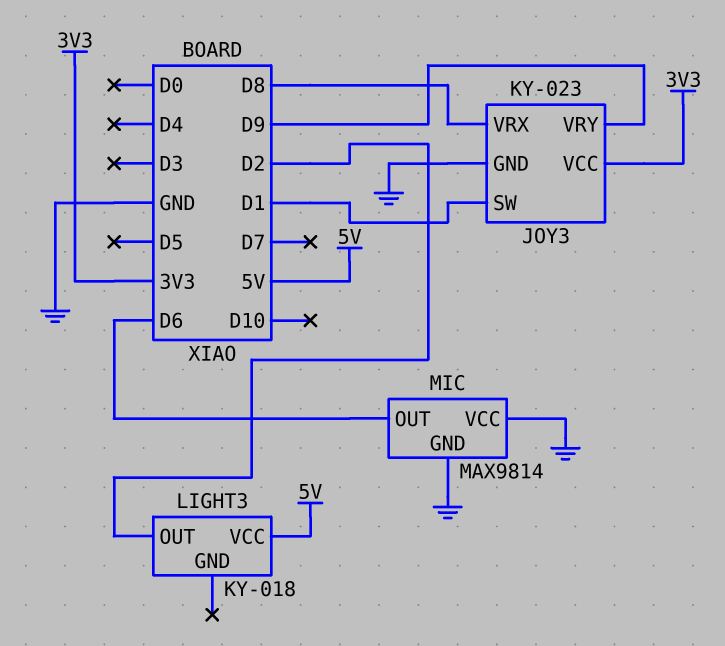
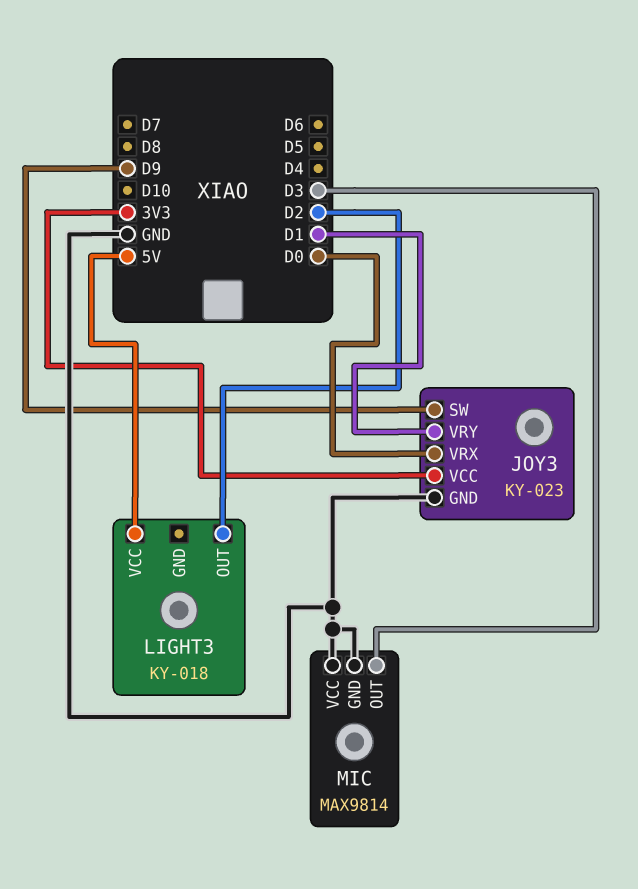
JOY3 pin SW: D1 -> D9
JOY3 pin VRX: D8 -> D0
JOY3 pin VRY: D9 -> D1
MIC pin OUT: D6 -> D3

